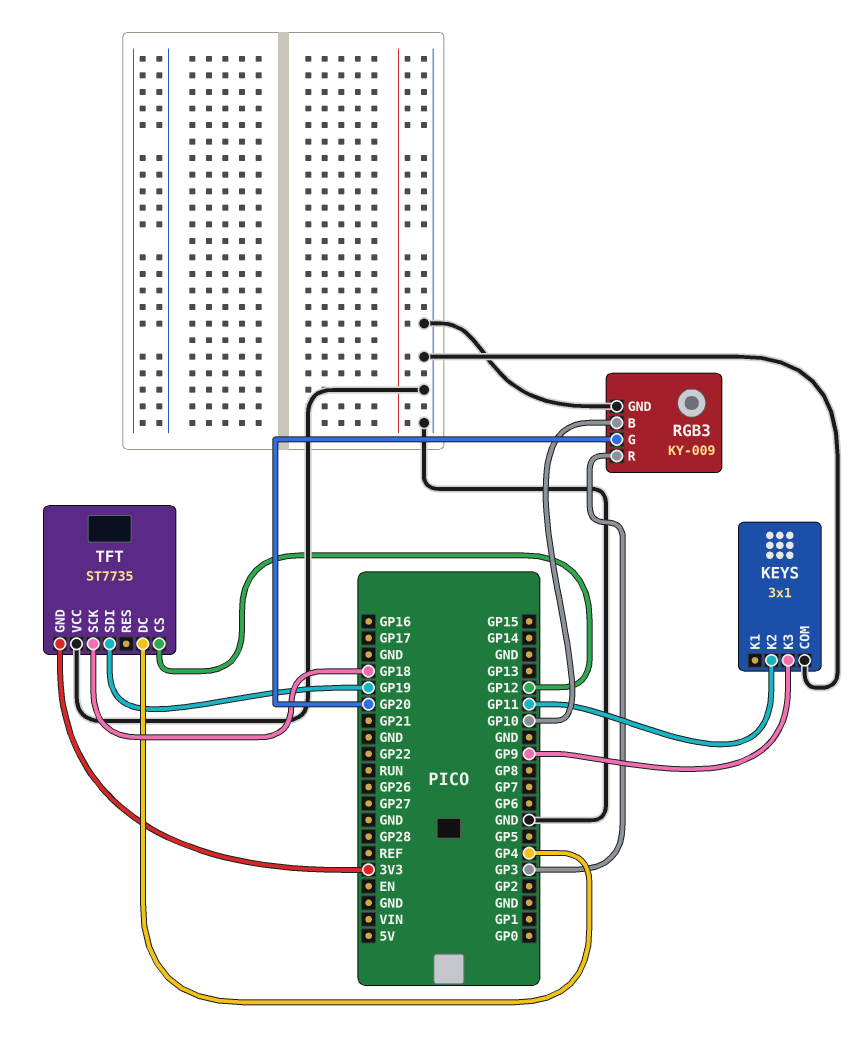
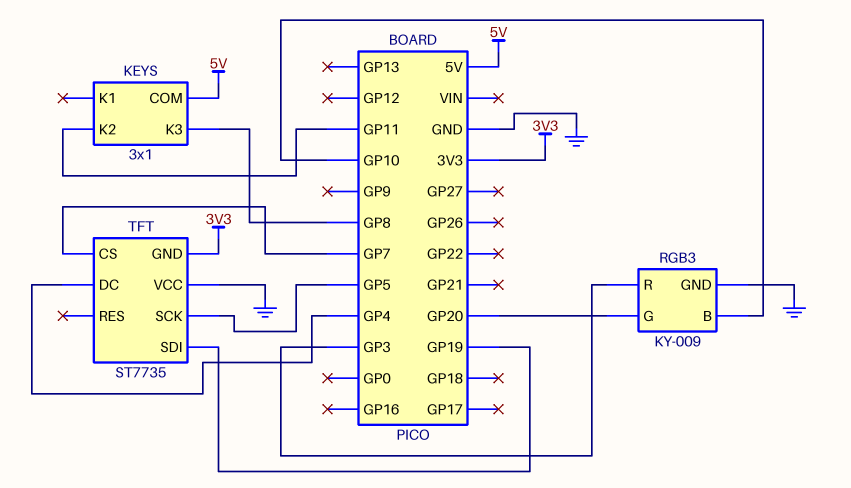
KEYS pin COM: GND -> 5V
KEYS pin K3: GP9 -> GP8
TFT pin CS: GP12 -> GP7
TFT pin SCK: GP18 -> GP5

